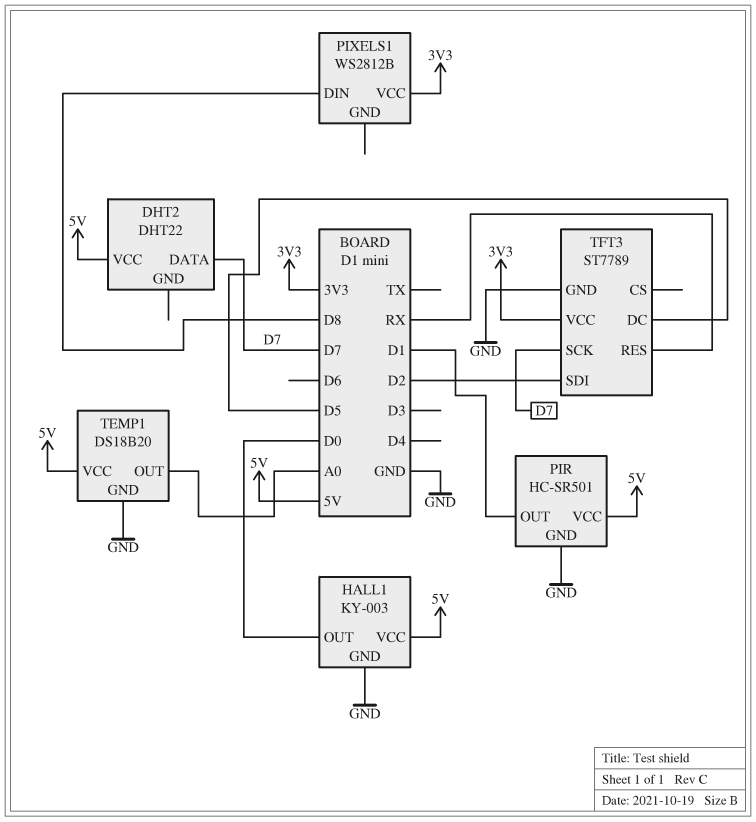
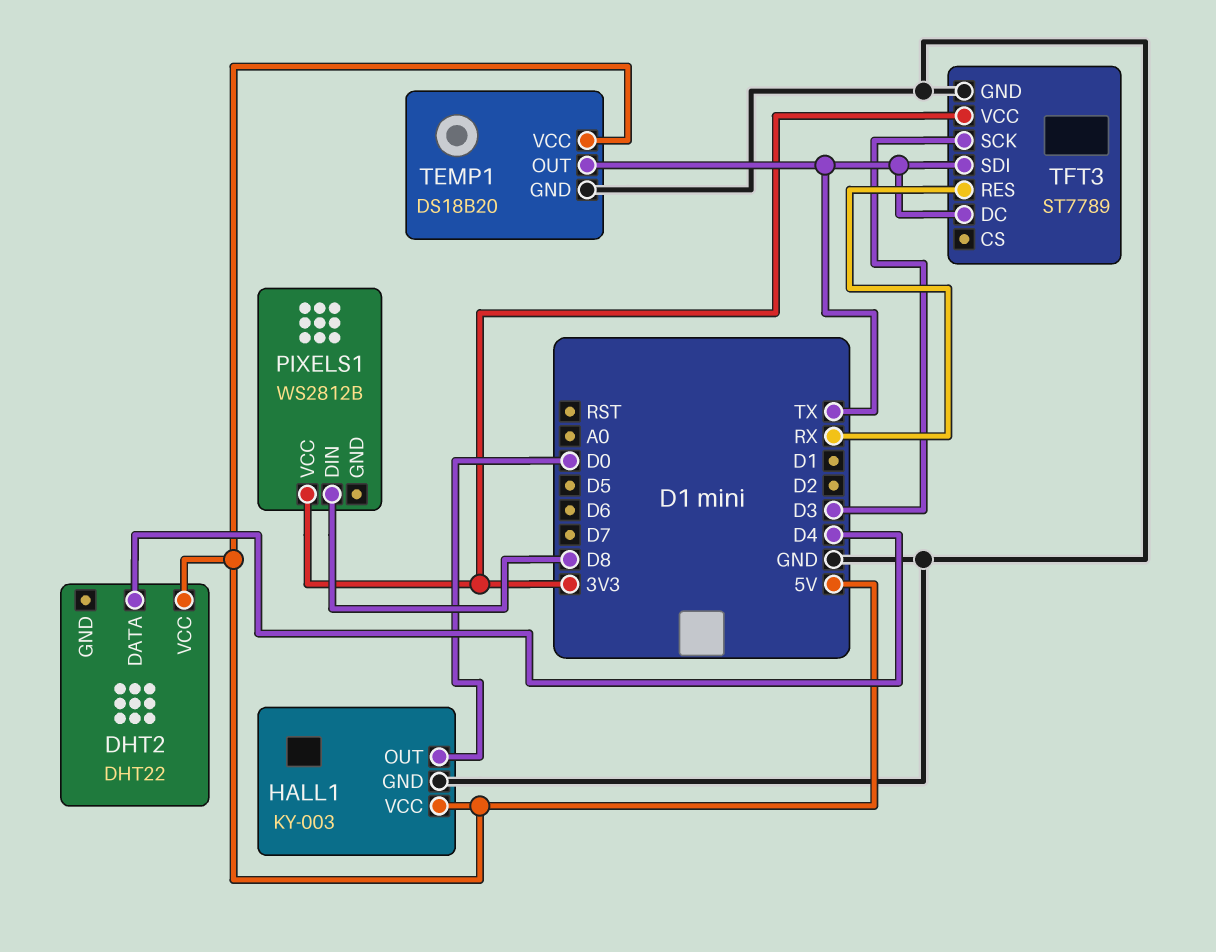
DHT2 pin DATA: D7 -> D4
PIR: HC-SR501 -> none
PIR pin GND: GND -> none
PIR pin OUT: D1 -> none
PIR pin VCC: 5V -> none
TEMP1 pin OUT: A0 -> TX
TFT3 pin DC: D5 -> TX
TFT3 pin SCK: D7 -> D3
TFT3 pin SDI: D2 -> TX

